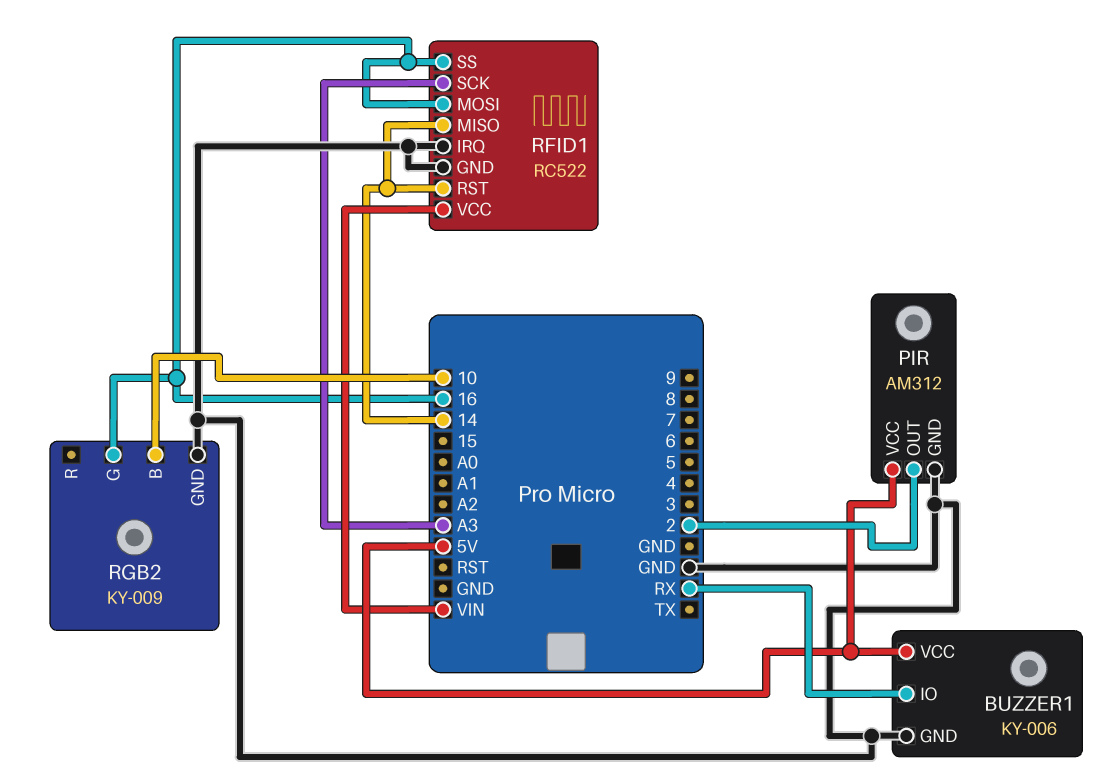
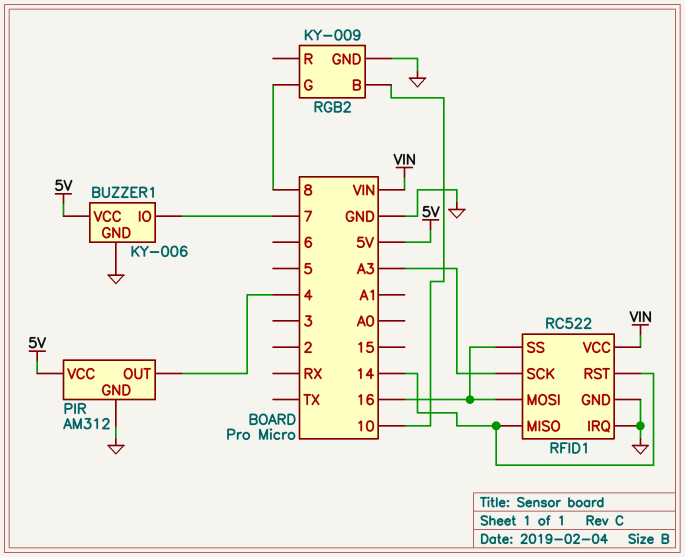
BUZZER1 pin IO: RX -> 7
PIR pin OUT: 2 -> 4
RGB2 pin G: 16 -> 8

